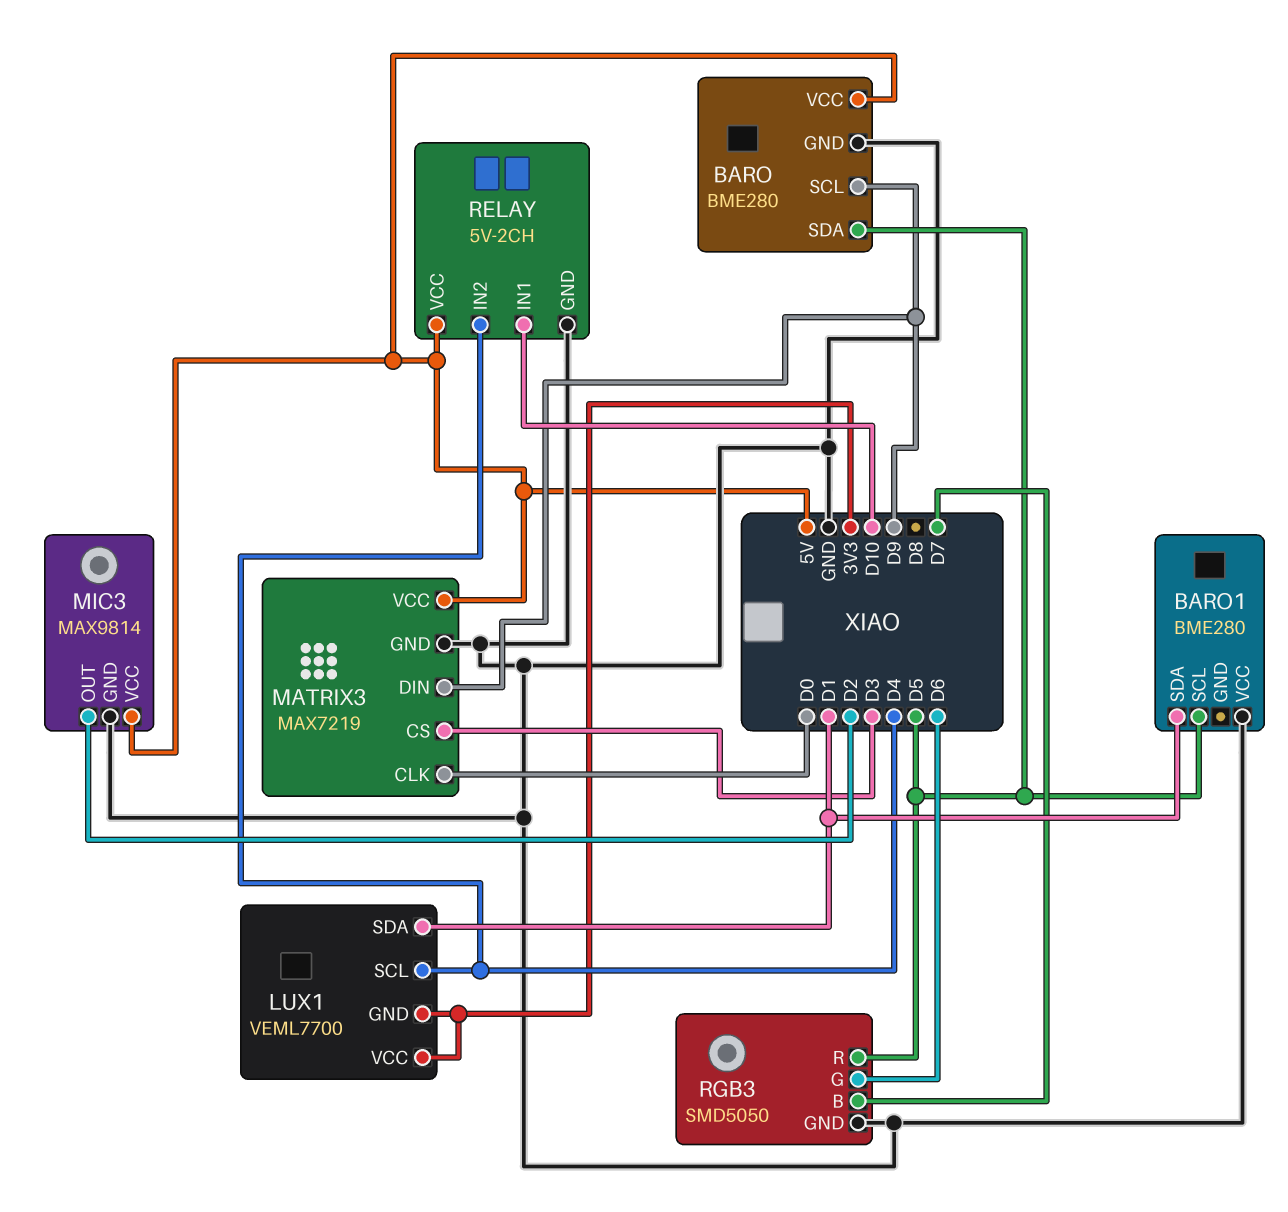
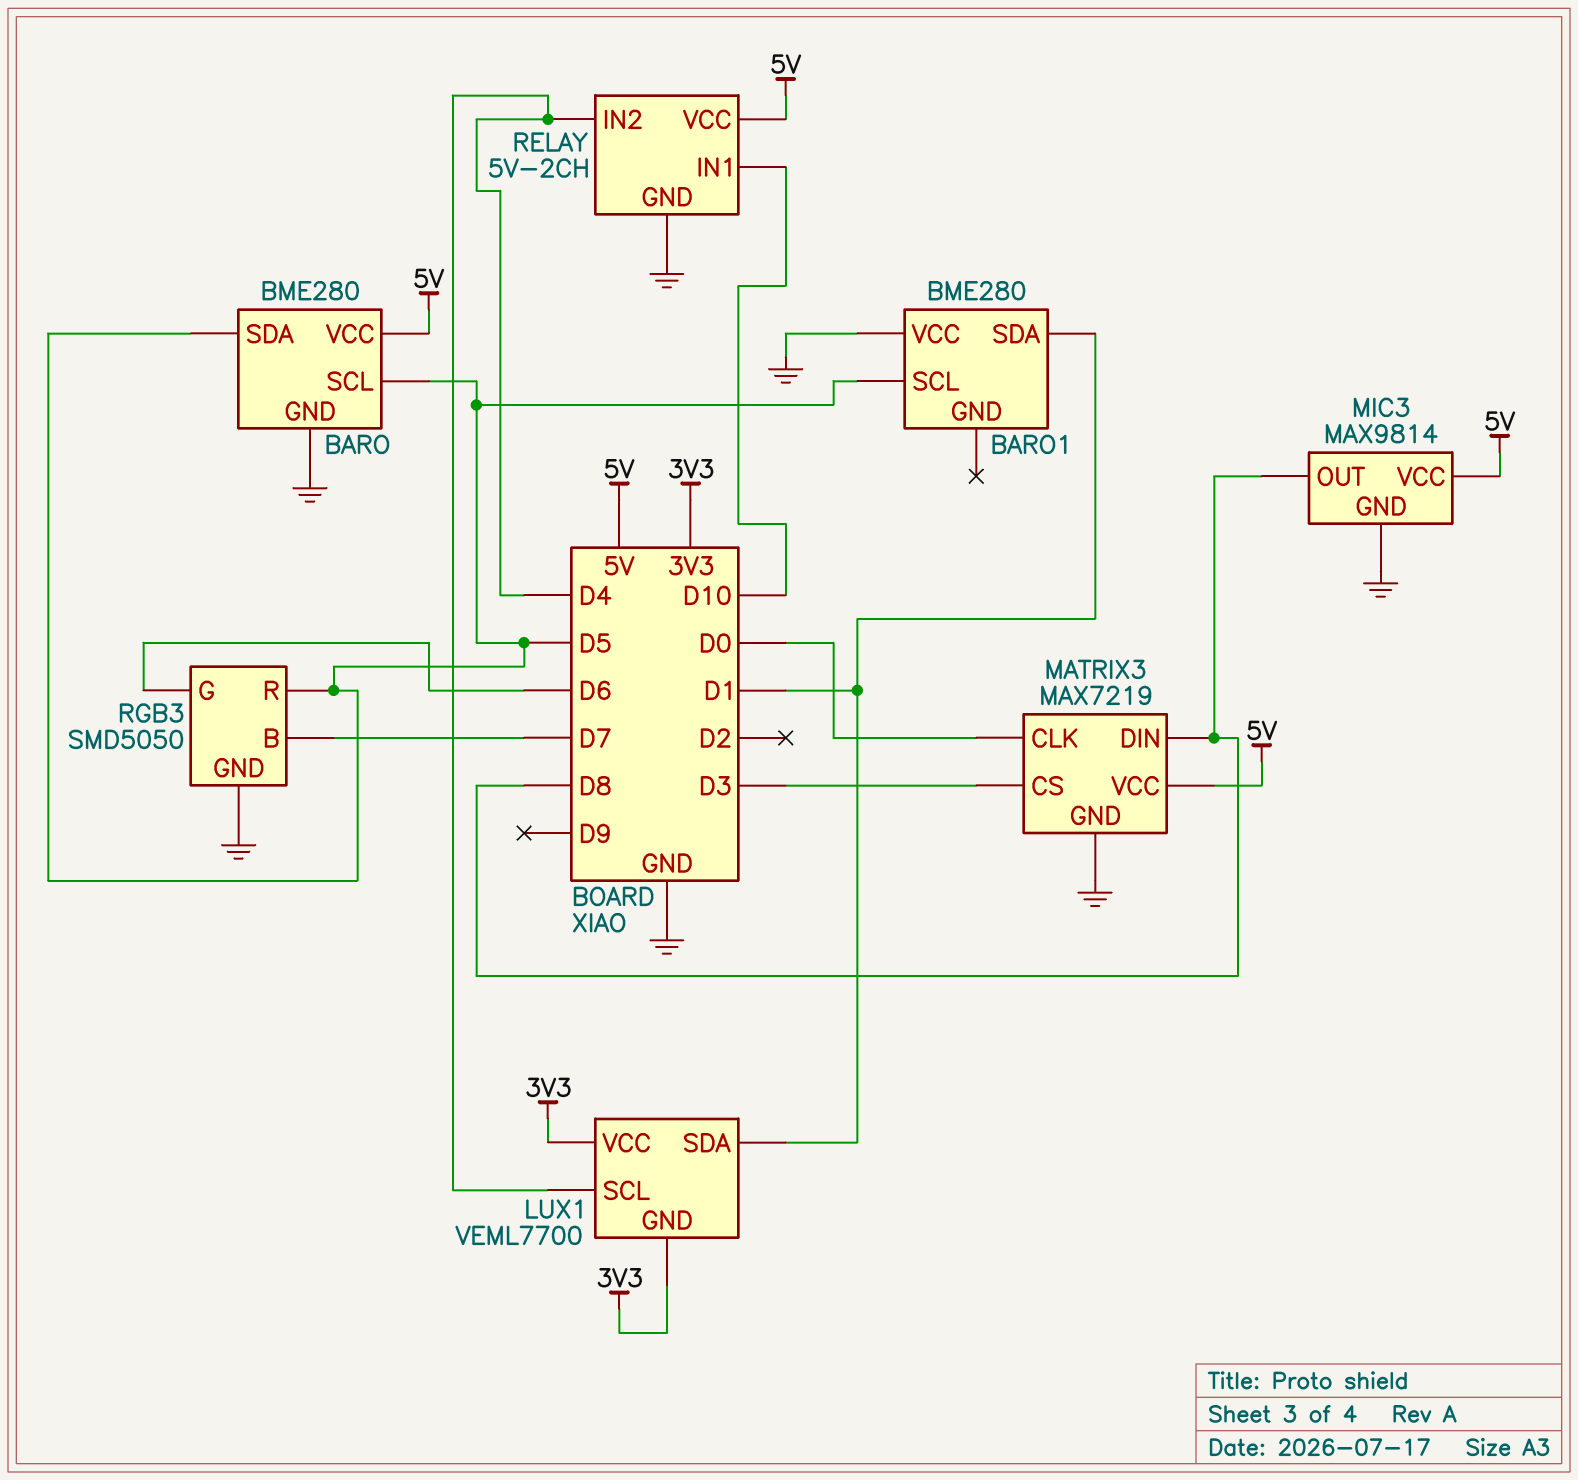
BARO pin SCL: D9 -> D5
MATRIX3 pin DIN: D9 -> D8
MIC3 pin OUT: D2 -> D8

